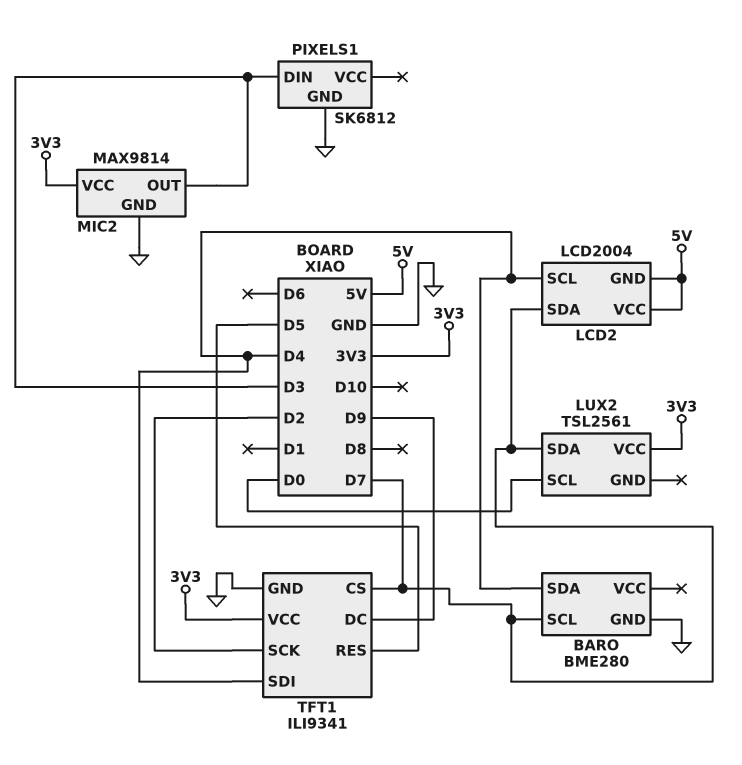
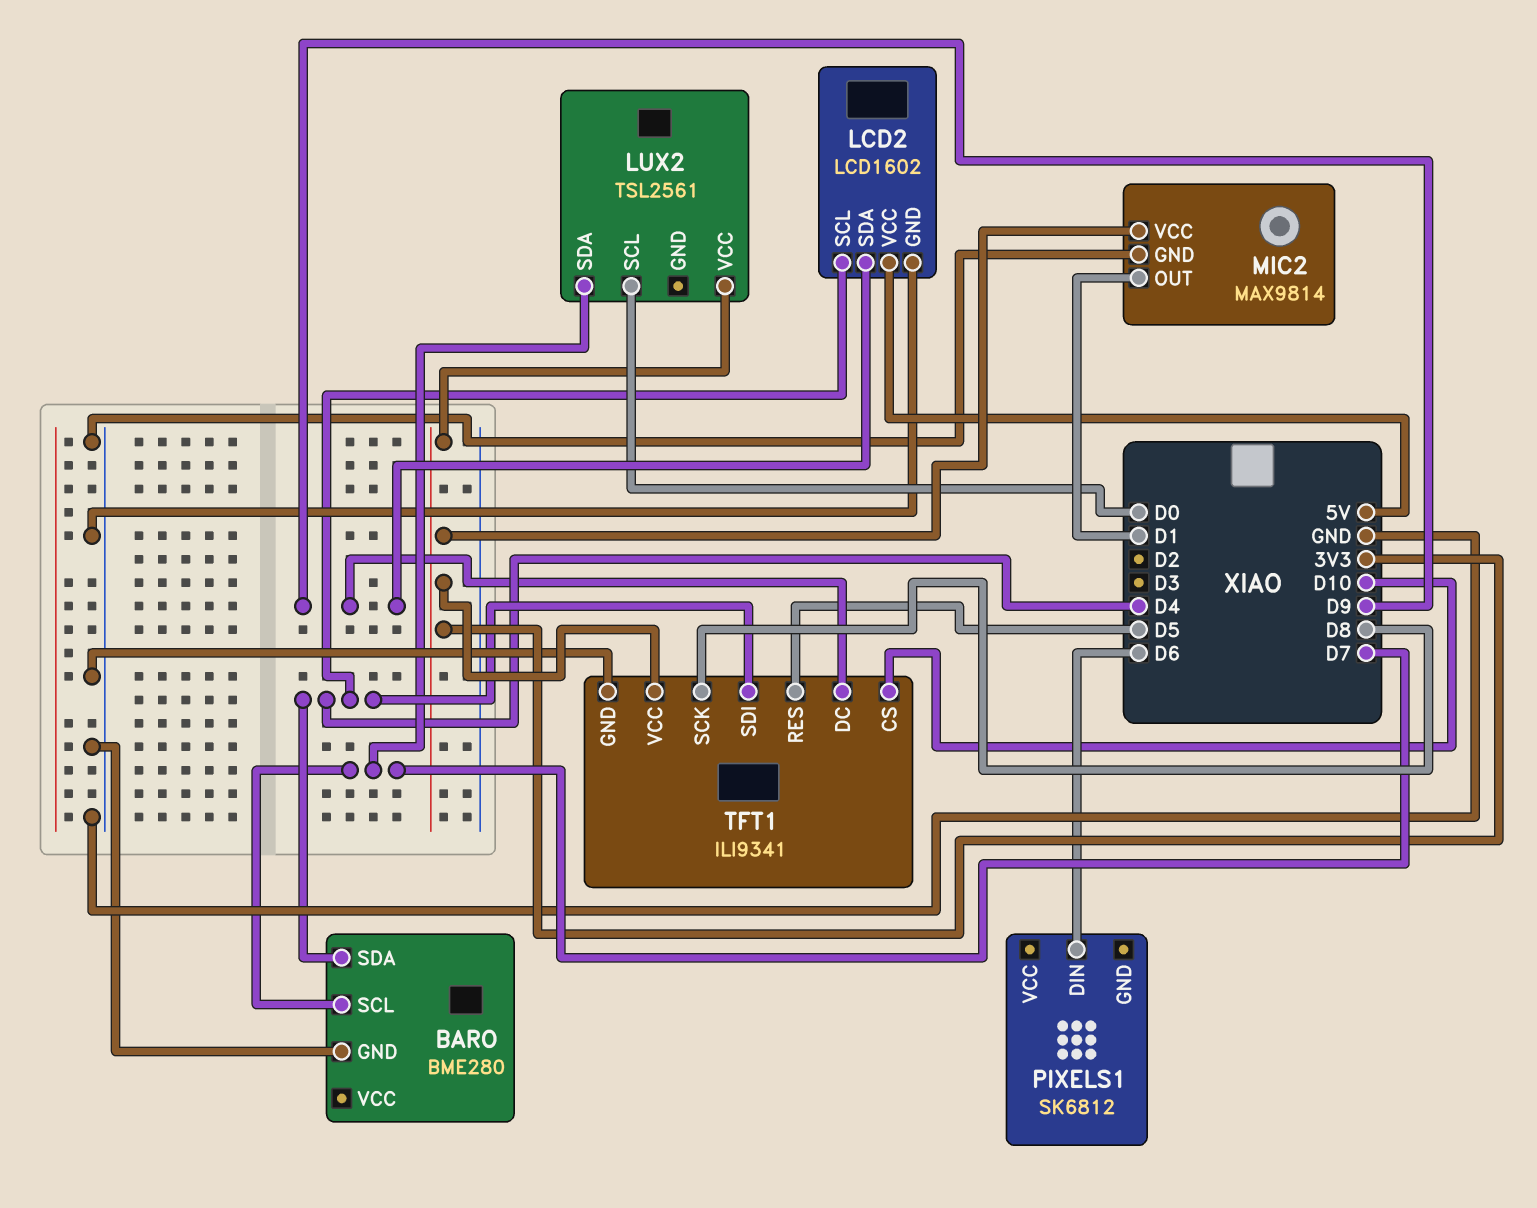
LCD2: LCD2004 -> LCD1602
LCD2 pin GND: 5V -> GND
LCD2 pin SDA: D7 -> D9
MIC2 pin OUT: D3 -> D1
PIXELS1 pin DIN: D3 -> D6
PIXELS1 pin GND: GND -> none
TFT1 pin CS: D7 -> D10
TFT1 pin SCK: D2 -> D8

